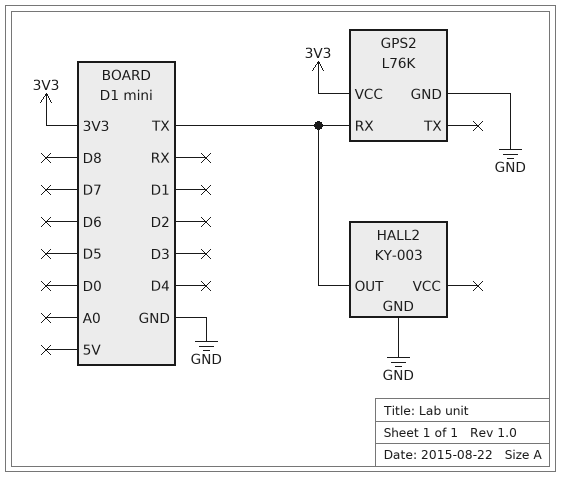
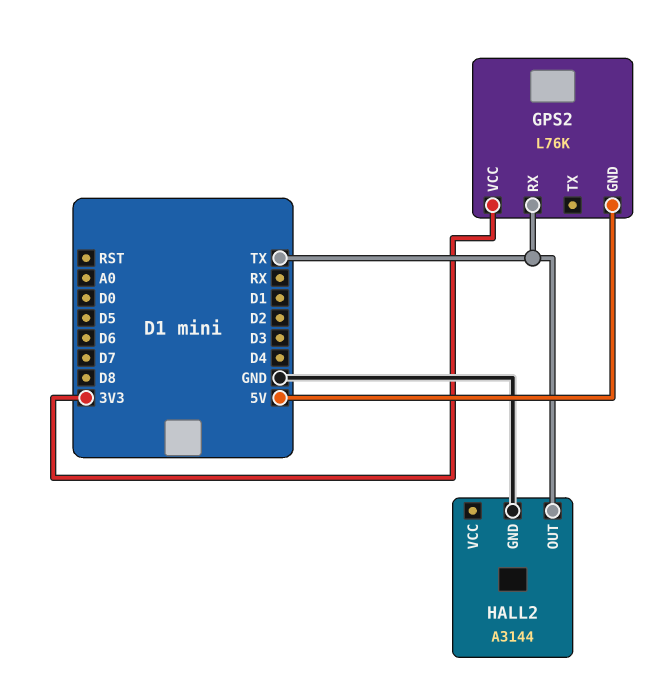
GPS2 pin GND: GND -> 5V
HALL2: KY-003 -> A3144

